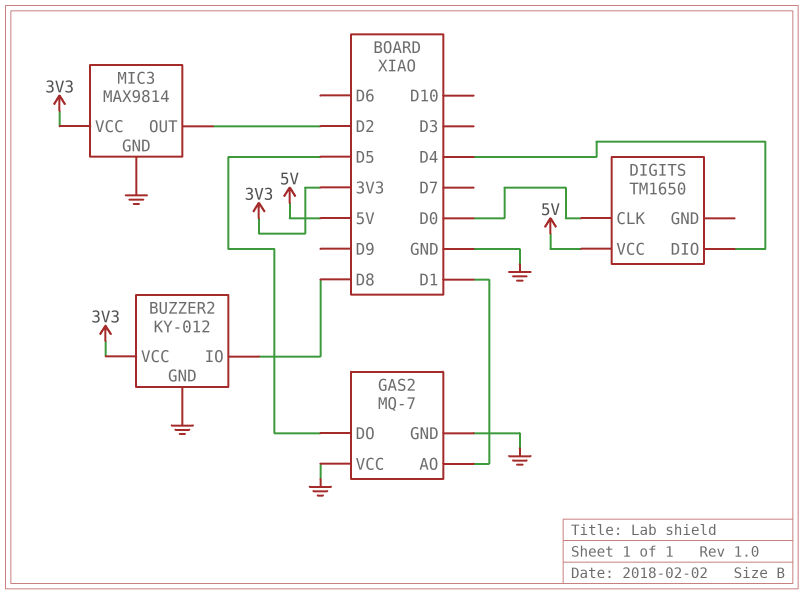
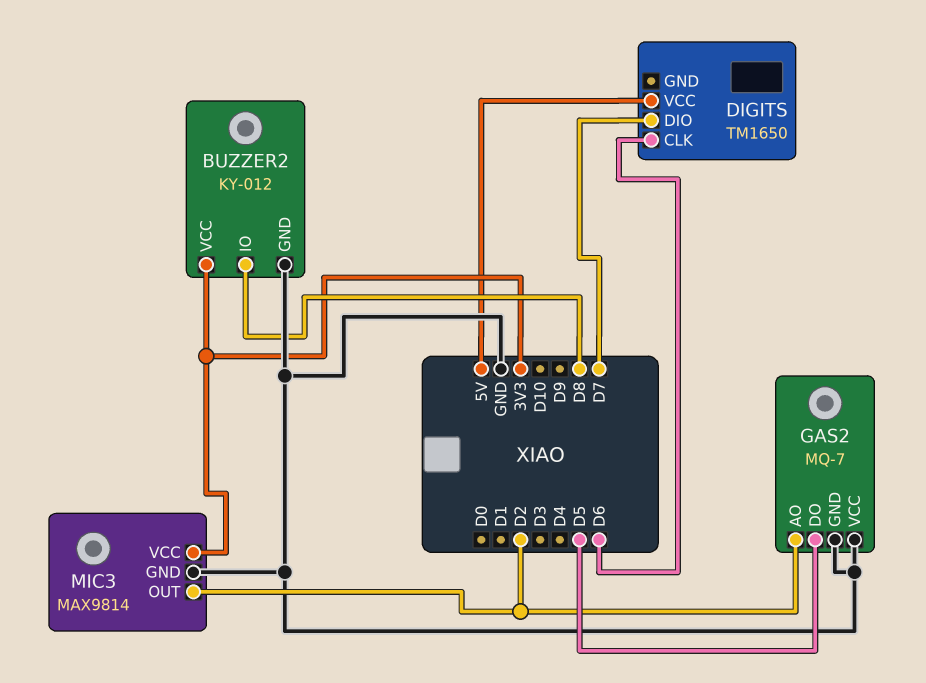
DIGITS pin CLK: D0 -> D6
DIGITS pin DIO: D4 -> D7
GAS2 pin AO: D1 -> D2

